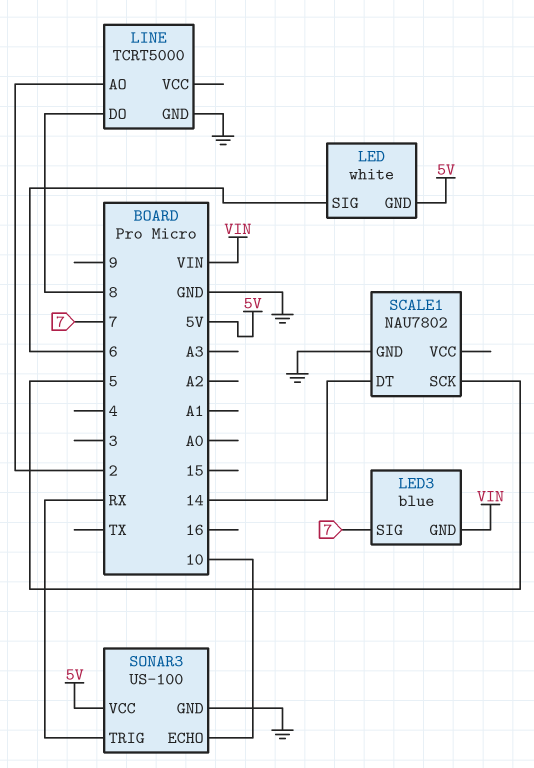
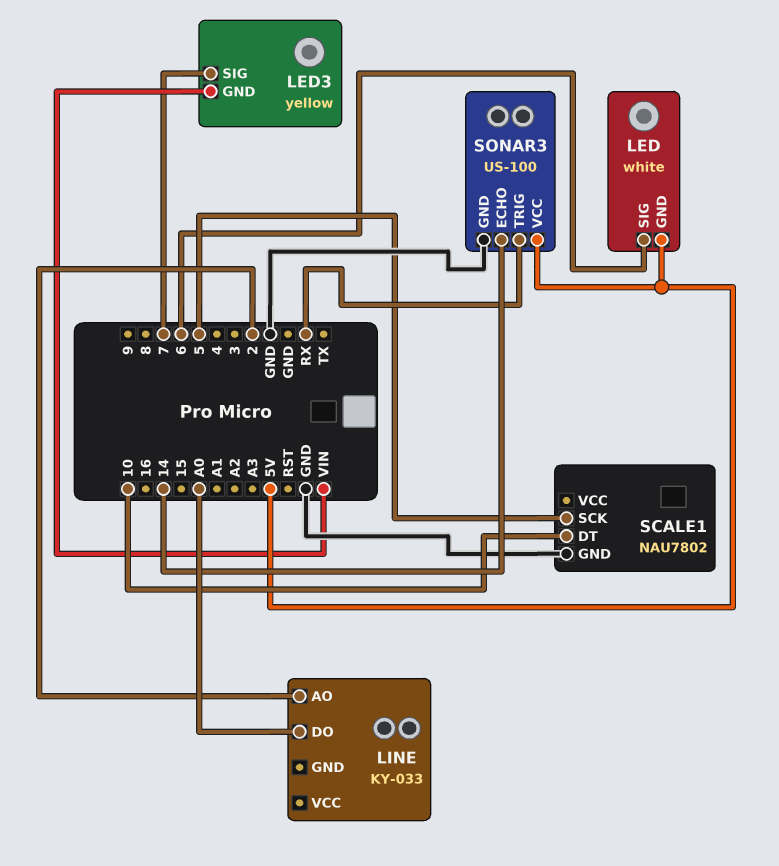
LED3: blue -> yellow
LINE: TCRT5000 -> KY-033
LINE pin DO: 8 -> A0
LINE pin GND: GND -> none
SCALE1 pin DT: 14 -> 10
SONAR3 pin ECHO: 10 -> 14

